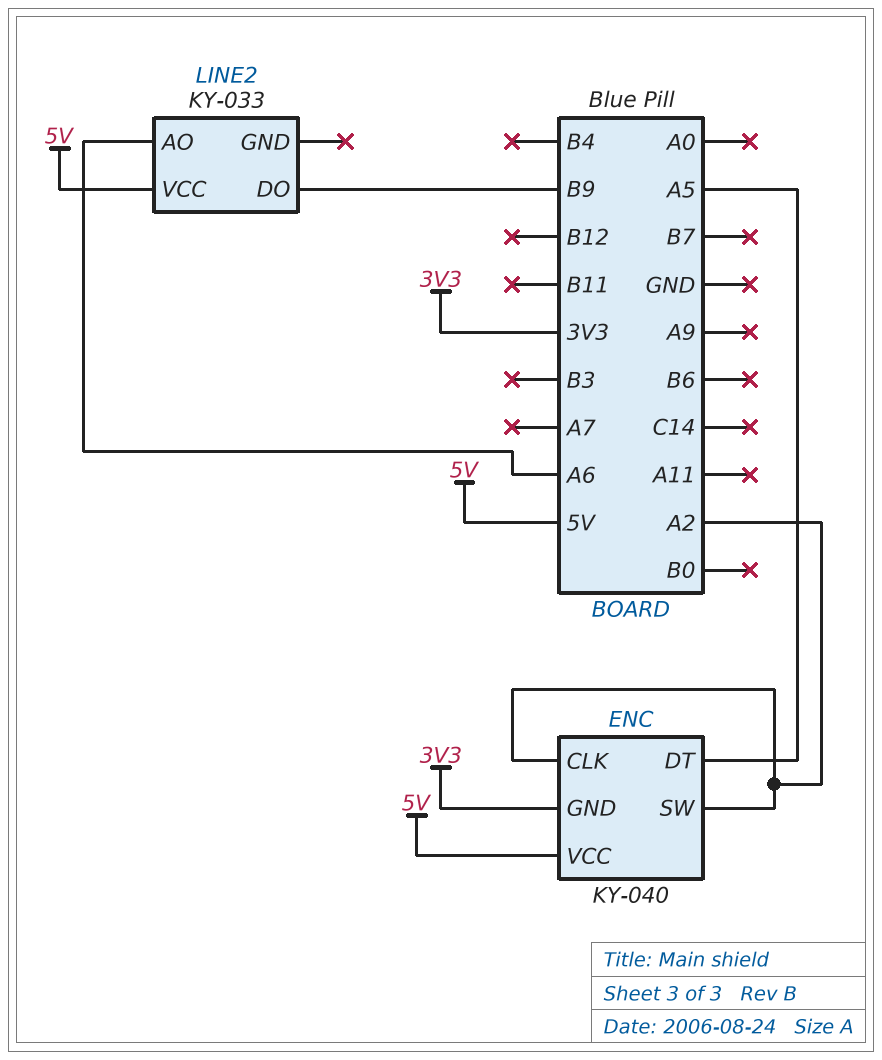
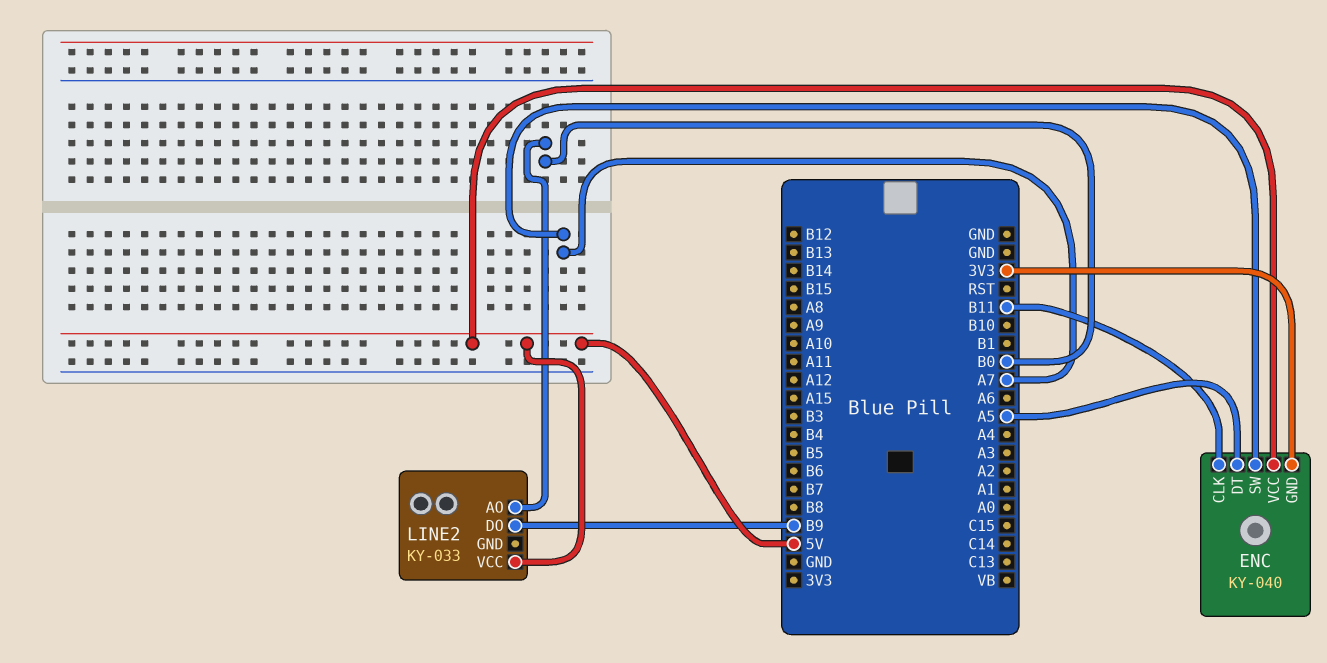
ENC pin CLK: A2 -> B11
ENC pin SW: A2 -> A7
LINE2 pin AO: A6 -> B0

